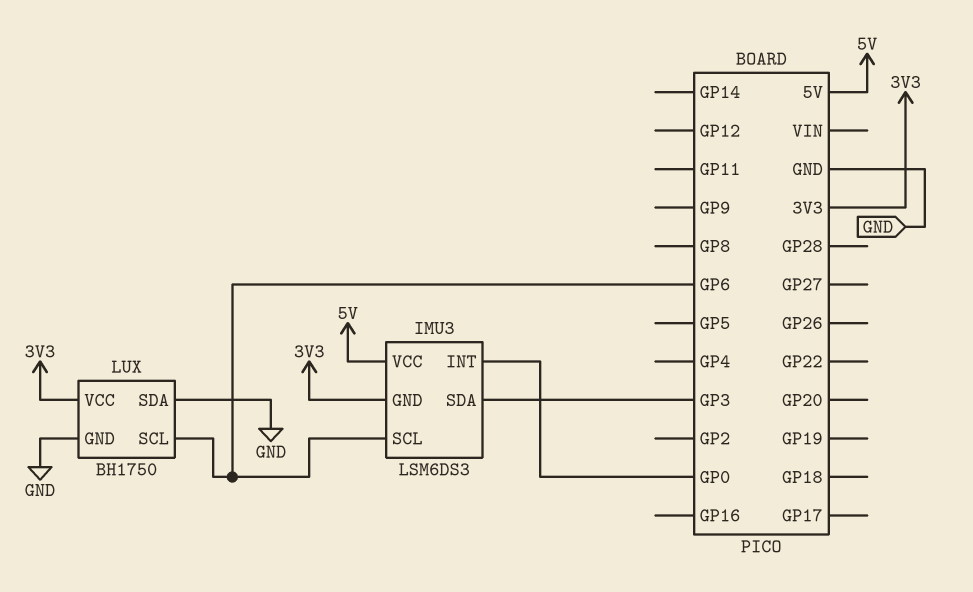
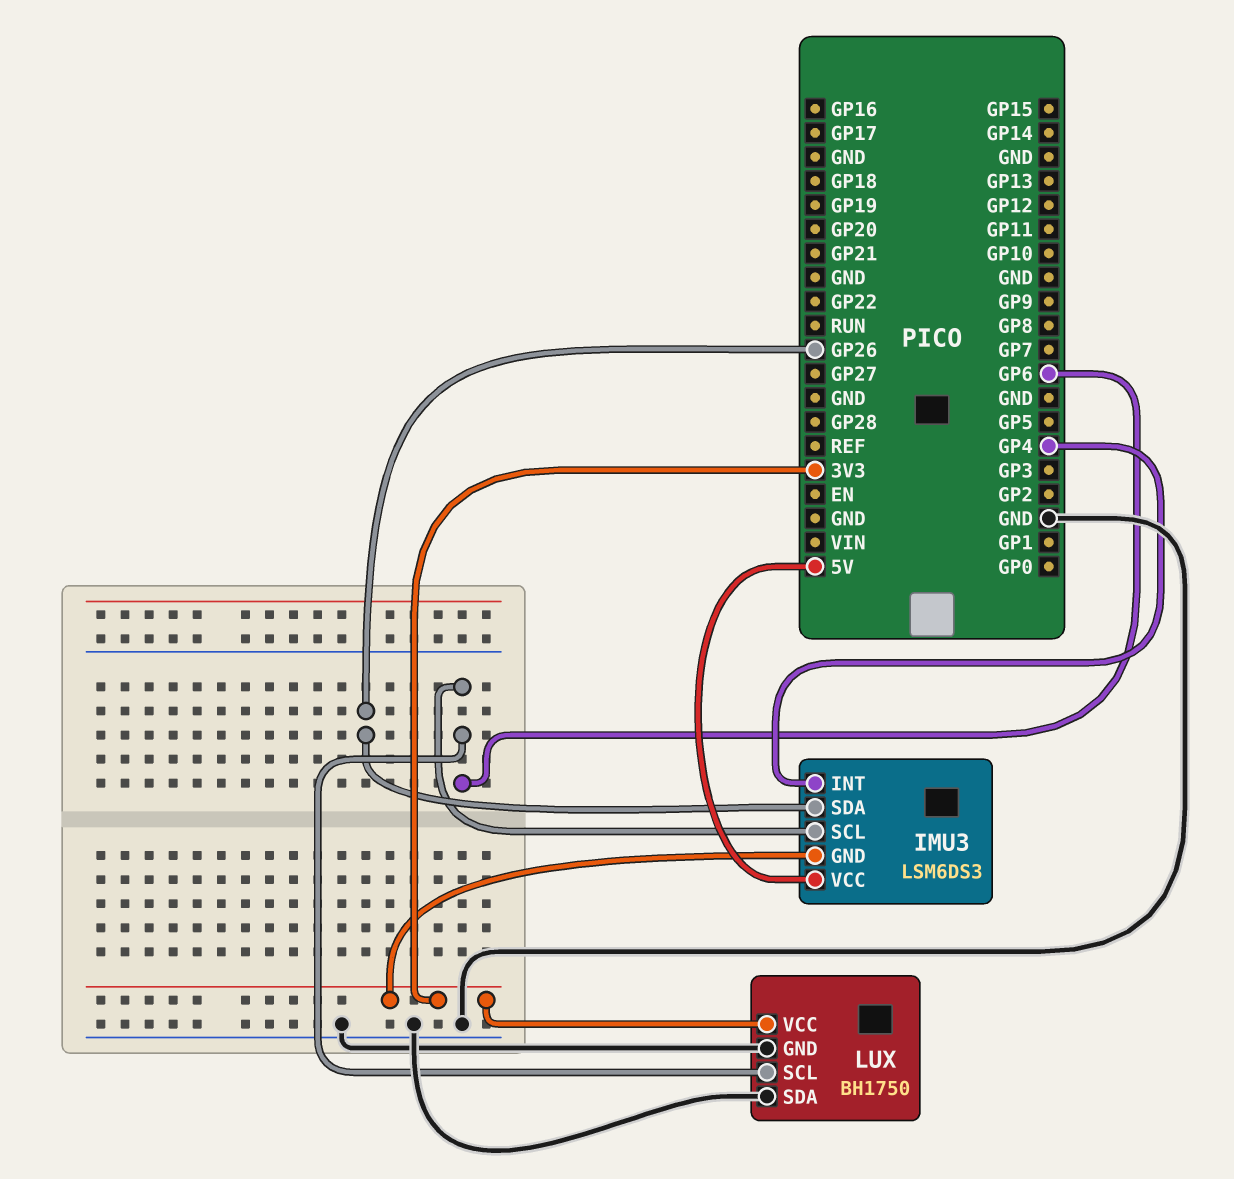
IMU3 pin INT: GP0 -> GP4
IMU3 pin SDA: GP3 -> GP26

